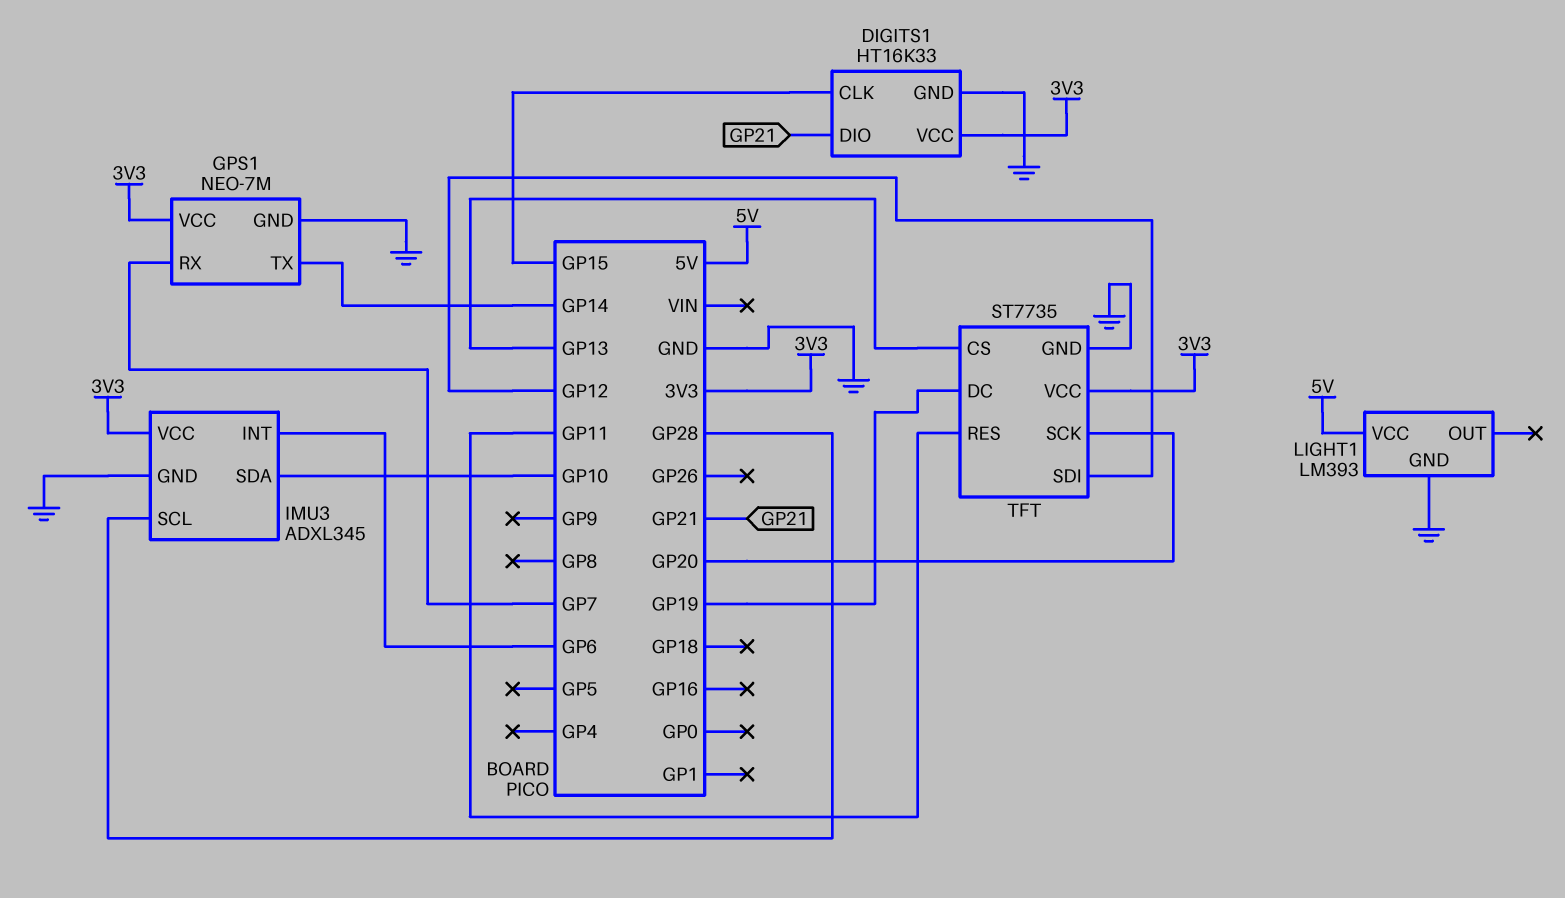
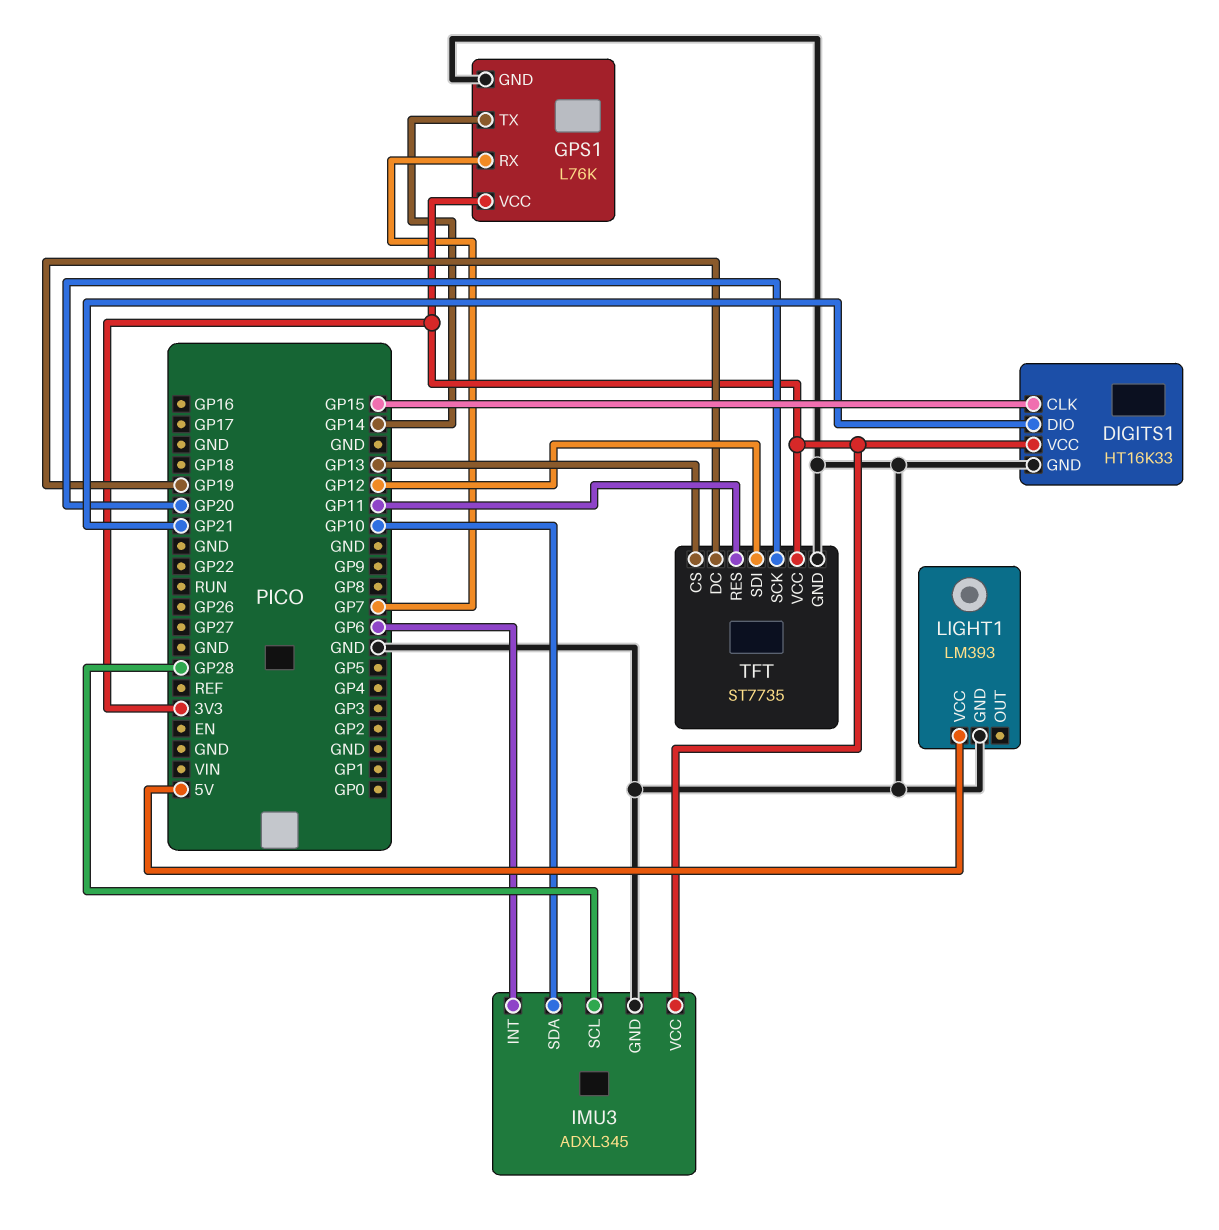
GPS1: NEO-7M -> L76K

